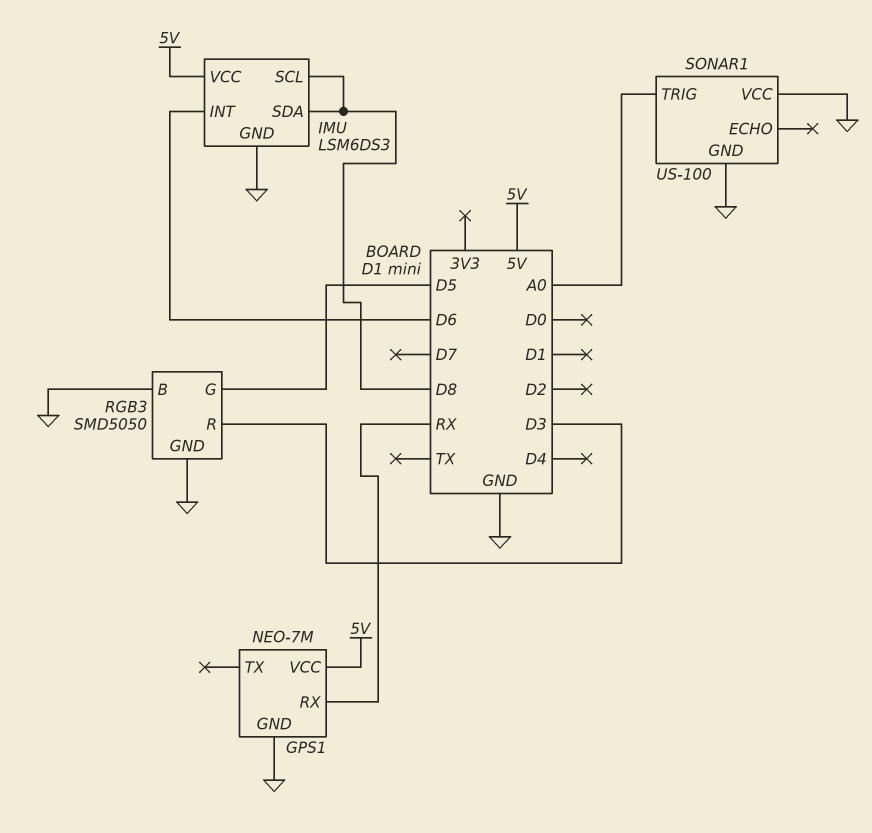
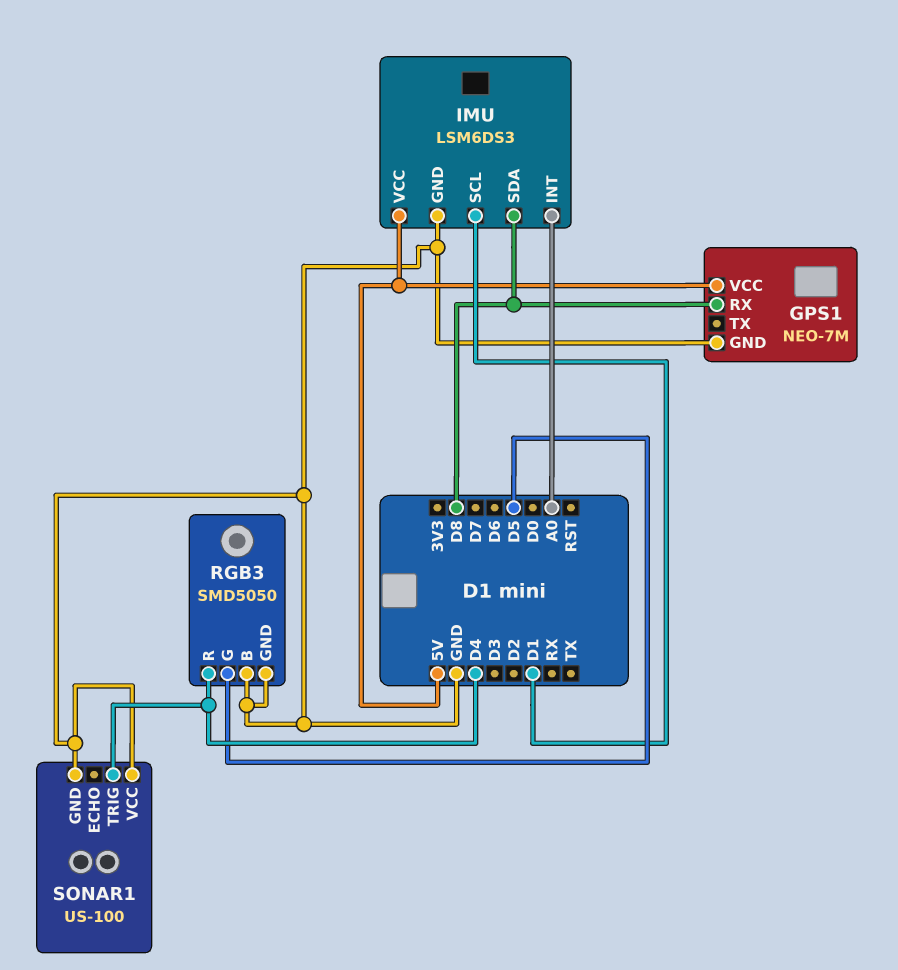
GPS1 pin RX: RX -> D8
IMU pin INT: D6 -> A0
IMU pin SCL: D8 -> D1
RGB3 pin R: D3 -> D4
SONAR1 pin TRIG: A0 -> D4

